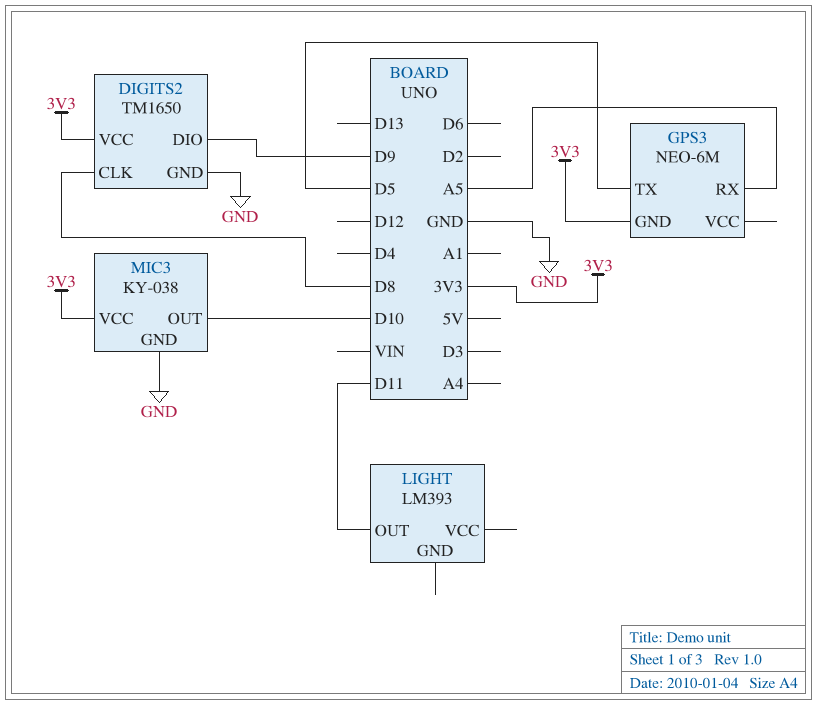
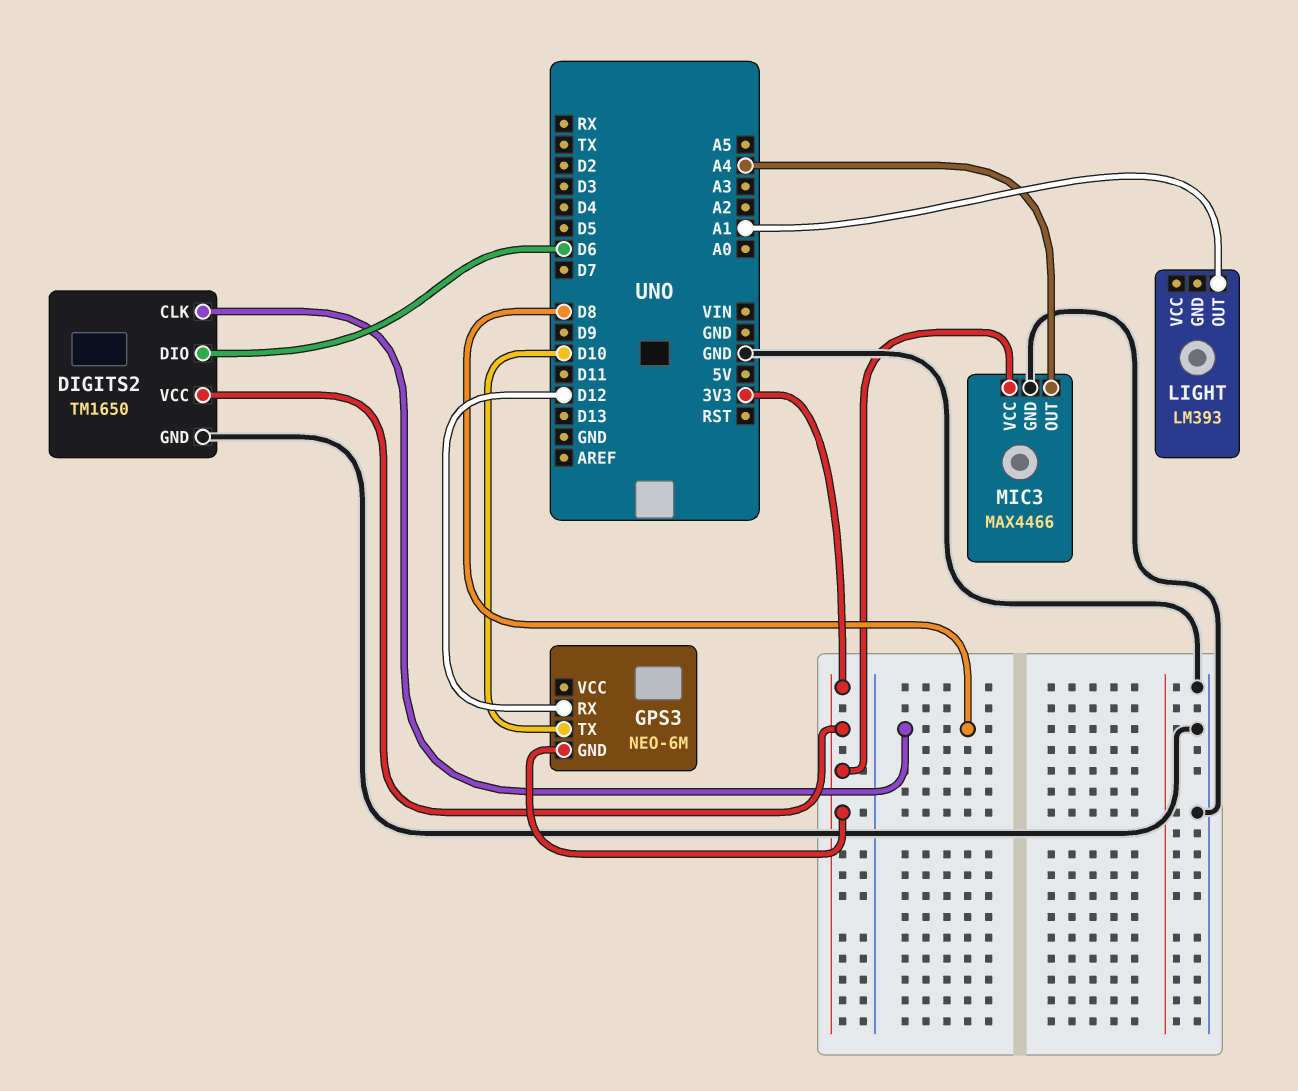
DIGITS2 pin DIO: D9 -> D6
GPS3 pin RX: A5 -> D12
GPS3 pin TX: D5 -> D10
LIGHT pin OUT: D11 -> A1
MIC3: KY-038 -> MAX4466
MIC3 pin OUT: D10 -> A4

